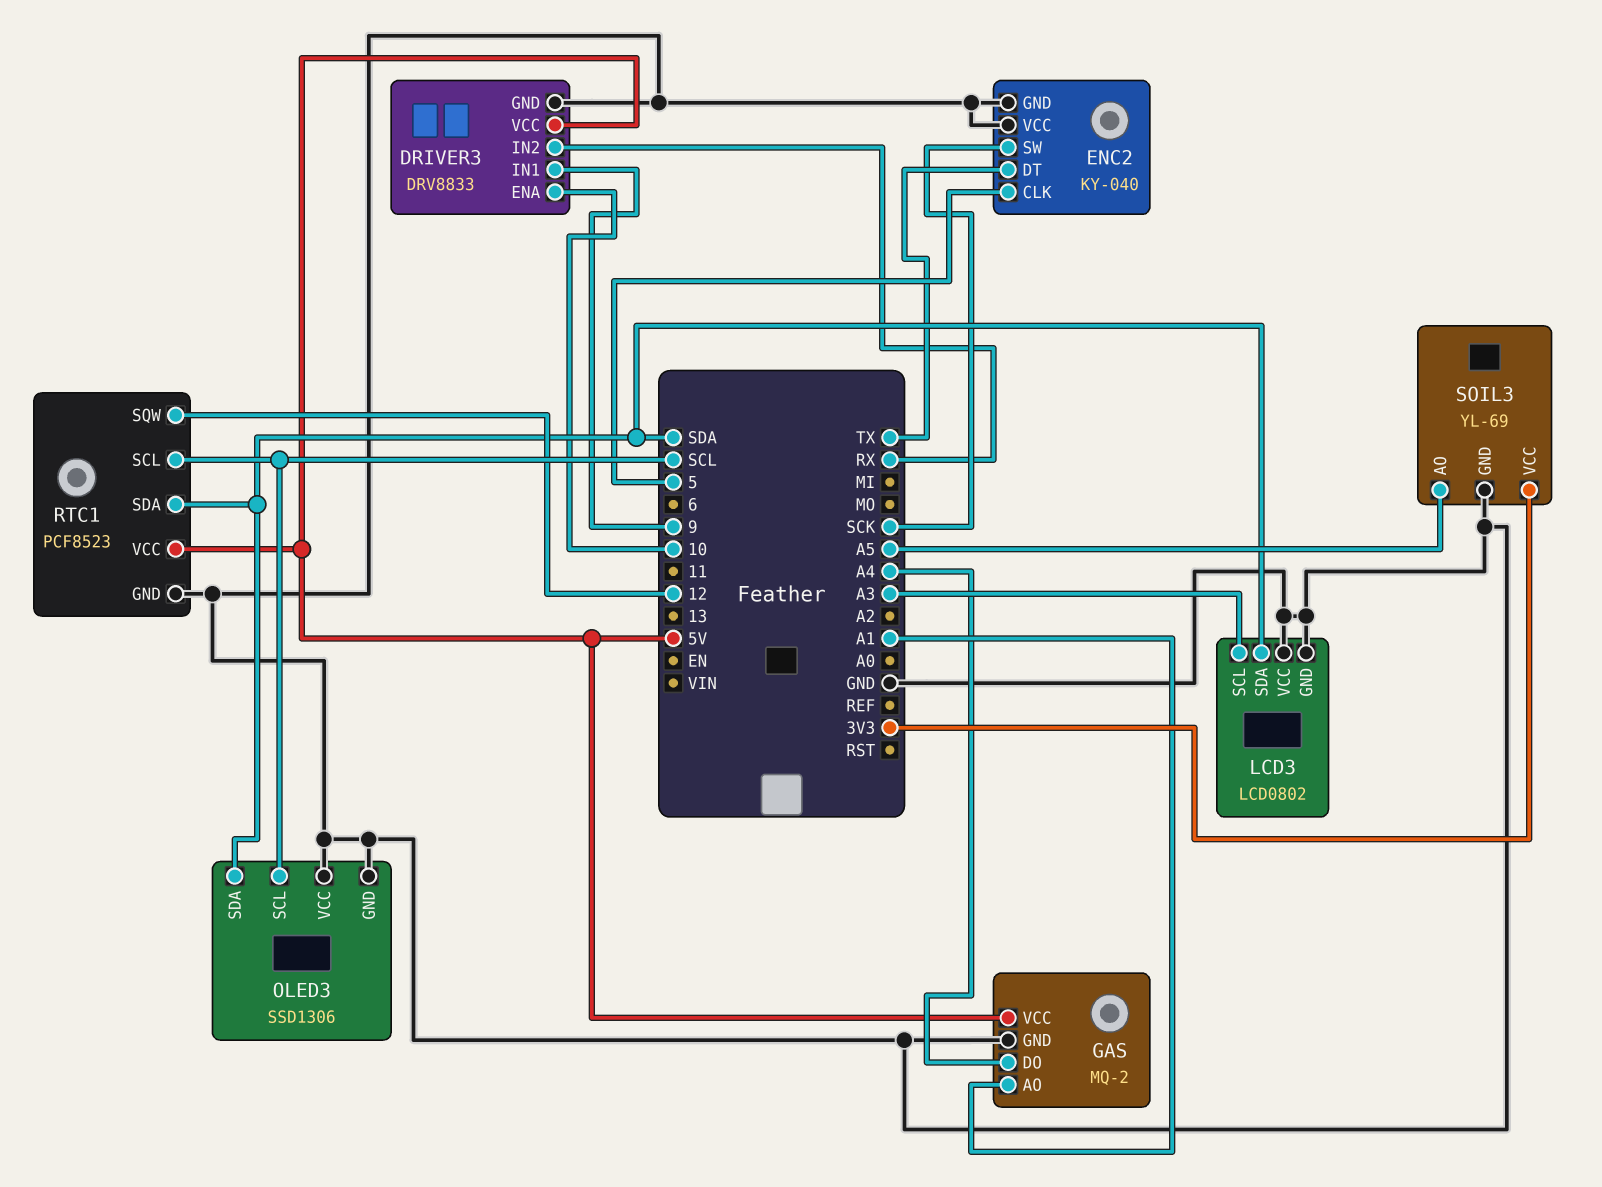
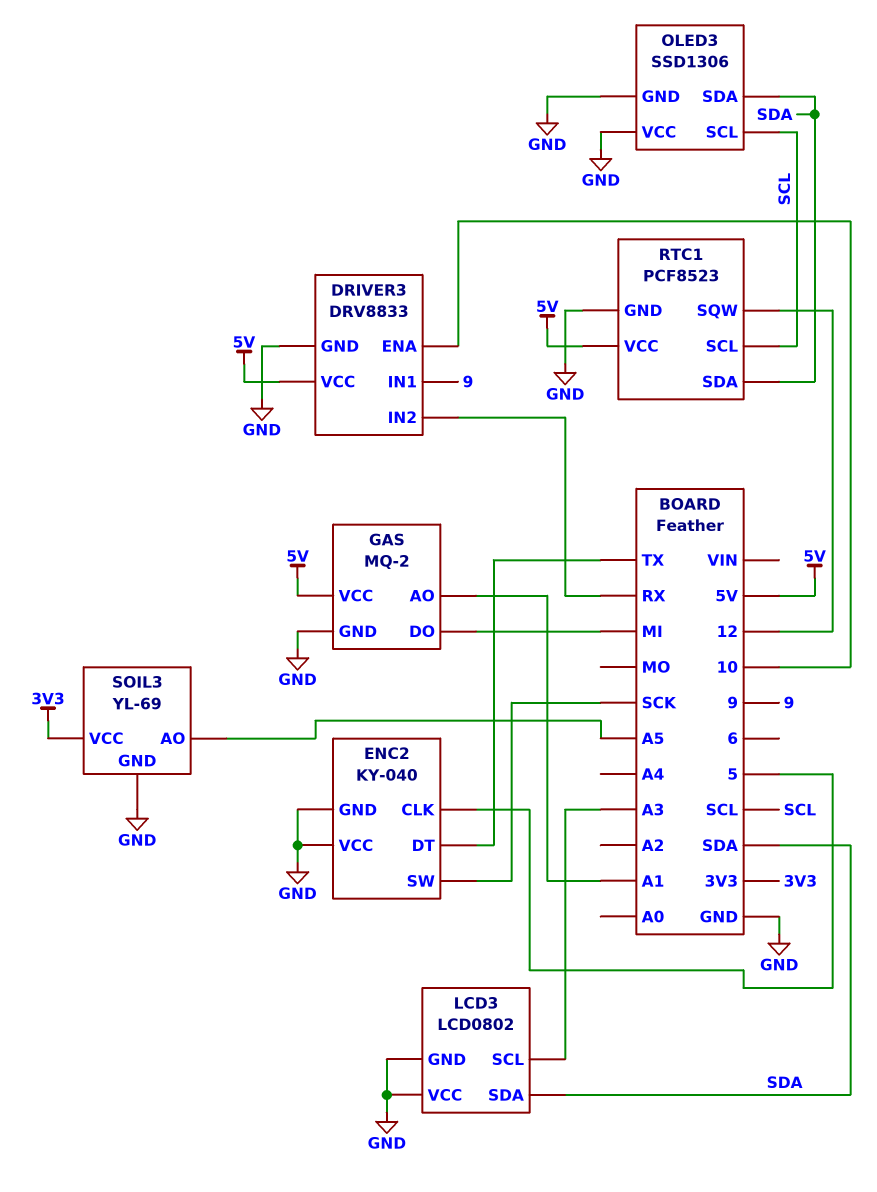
GAS pin DO: A4 -> MI

